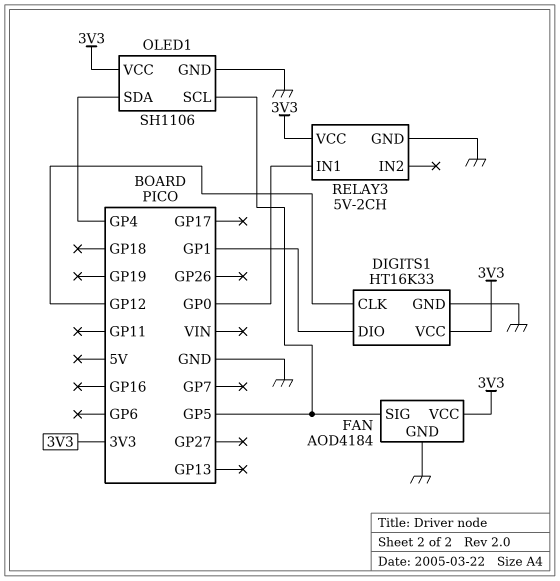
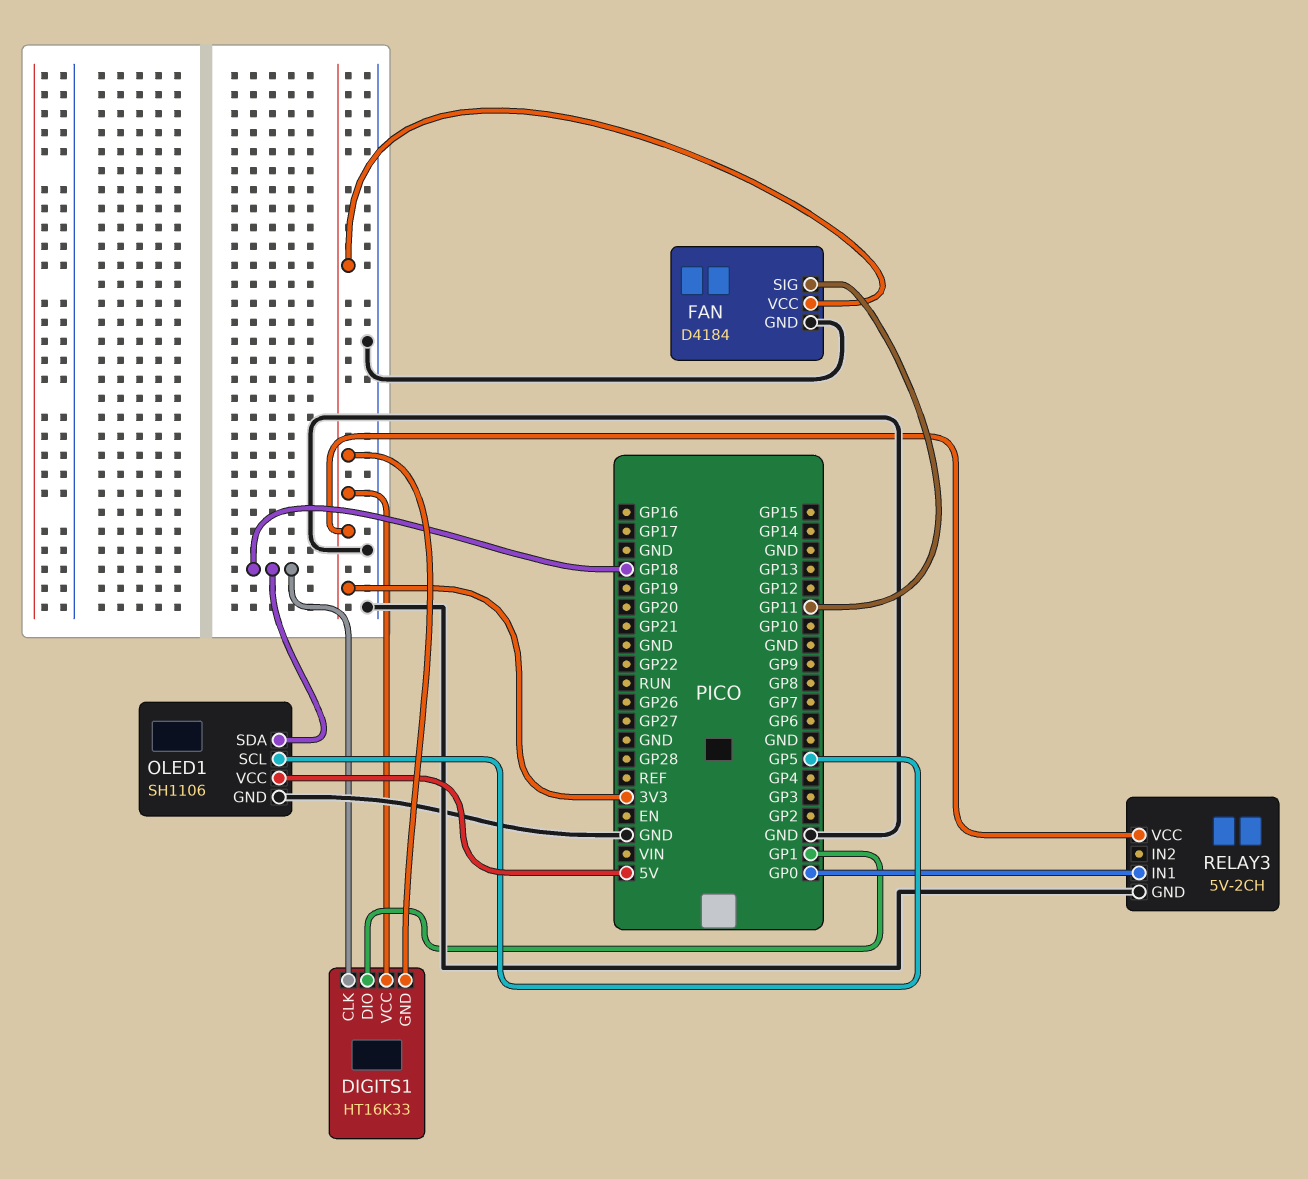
DIGITS1 pin CLK: GP12 -> GP18
DIGITS1 pin GND: GND -> 3V3
FAN: AOD4184 -> D4184
FAN pin SIG: GP5 -> GP11
OLED1 pin SDA: GP4 -> GP18
OLED1 pin VCC: 3V3 -> 5V

